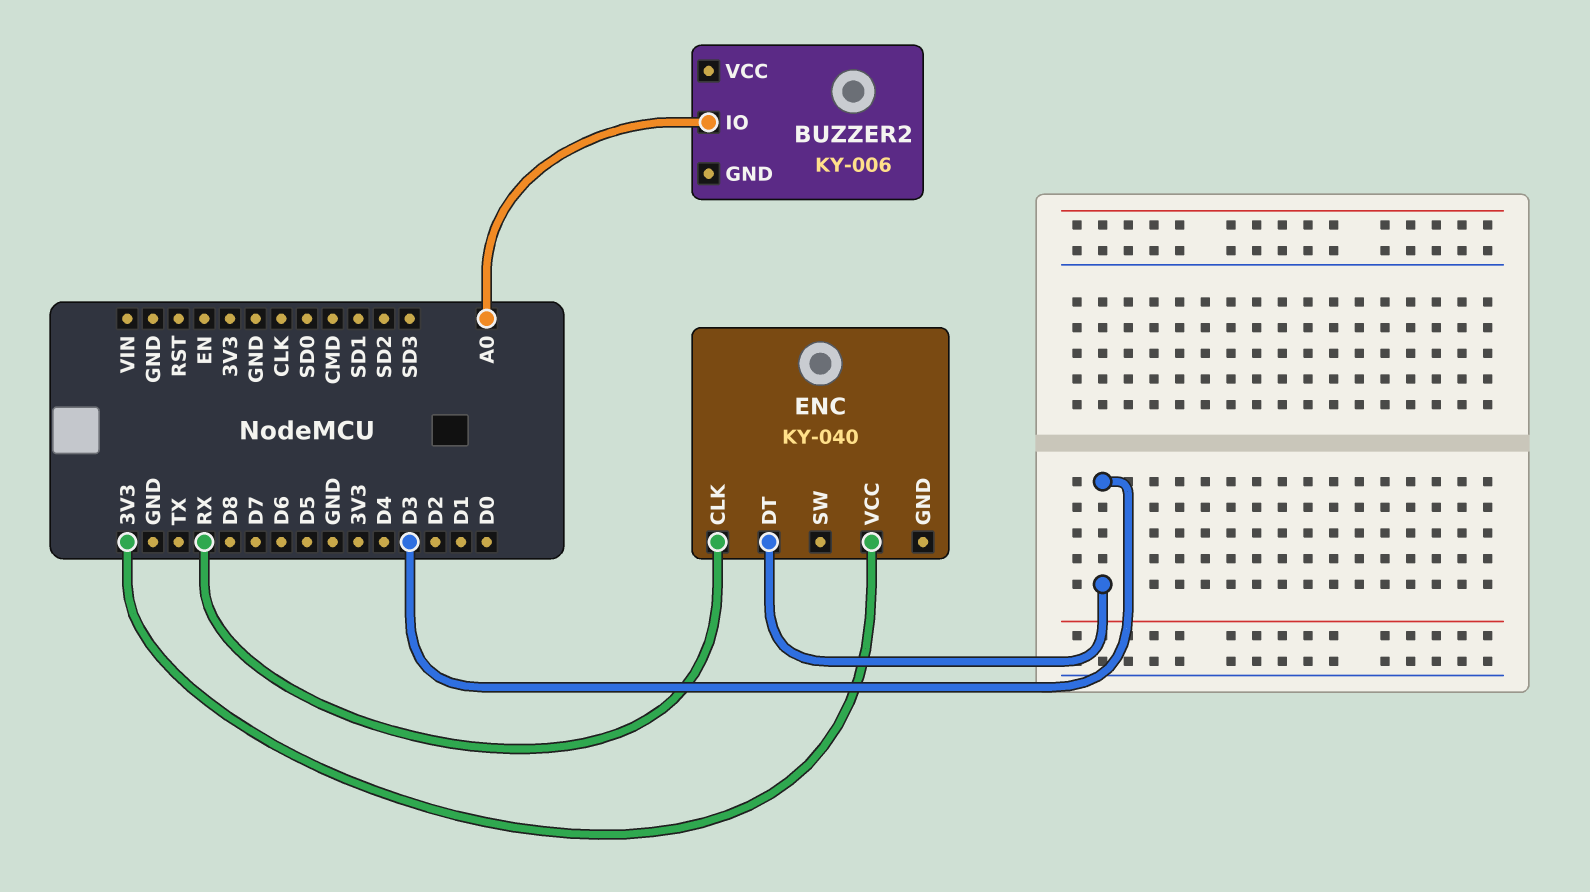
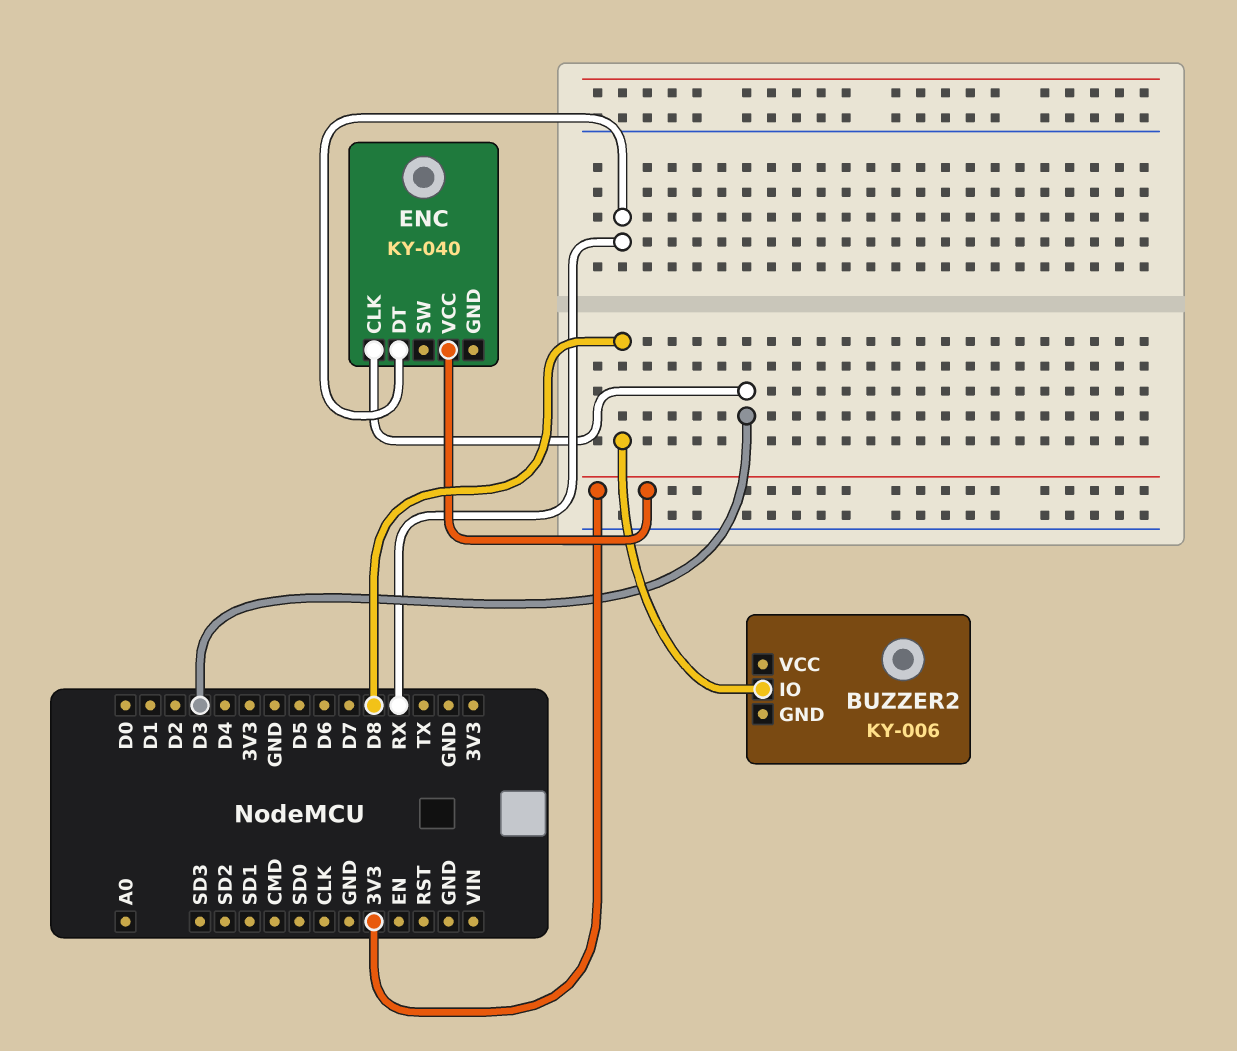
BUZZER2 pin IO: A0 -> D8
ENC pin CLK: RX -> D3
ENC pin DT: D3 -> RX

